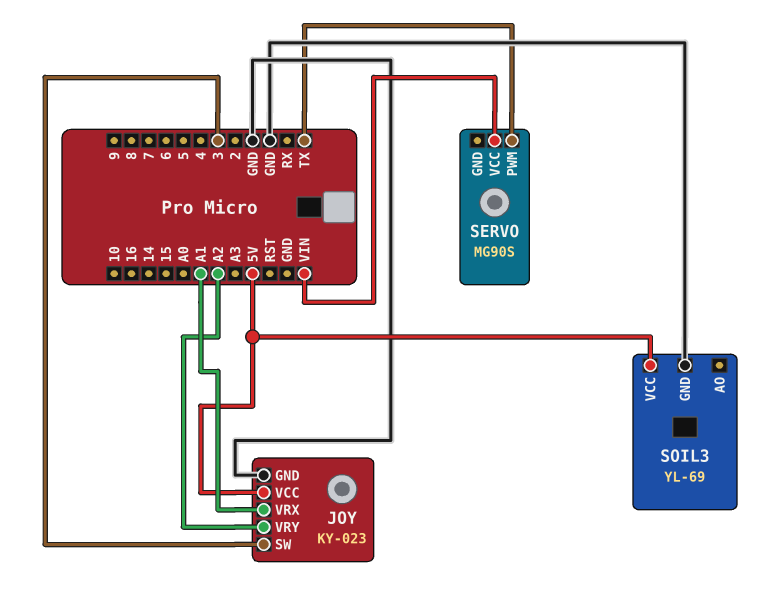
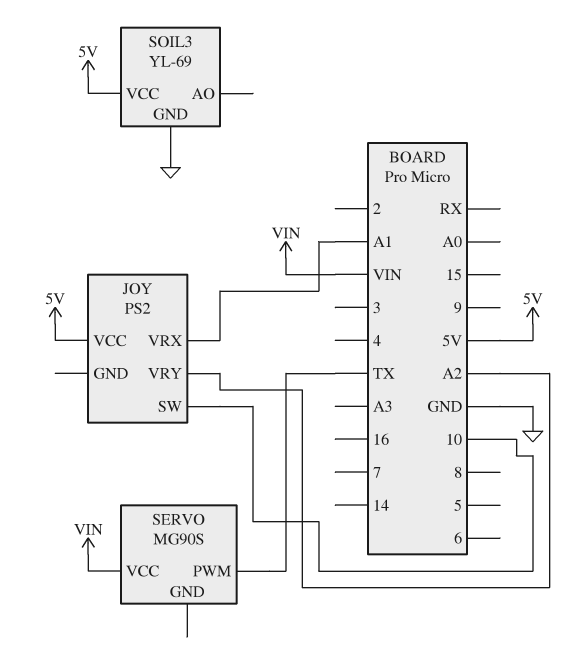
JOY: KY-023 -> PS2
JOY pin GND: GND -> none
JOY pin SW: 3 -> 10

